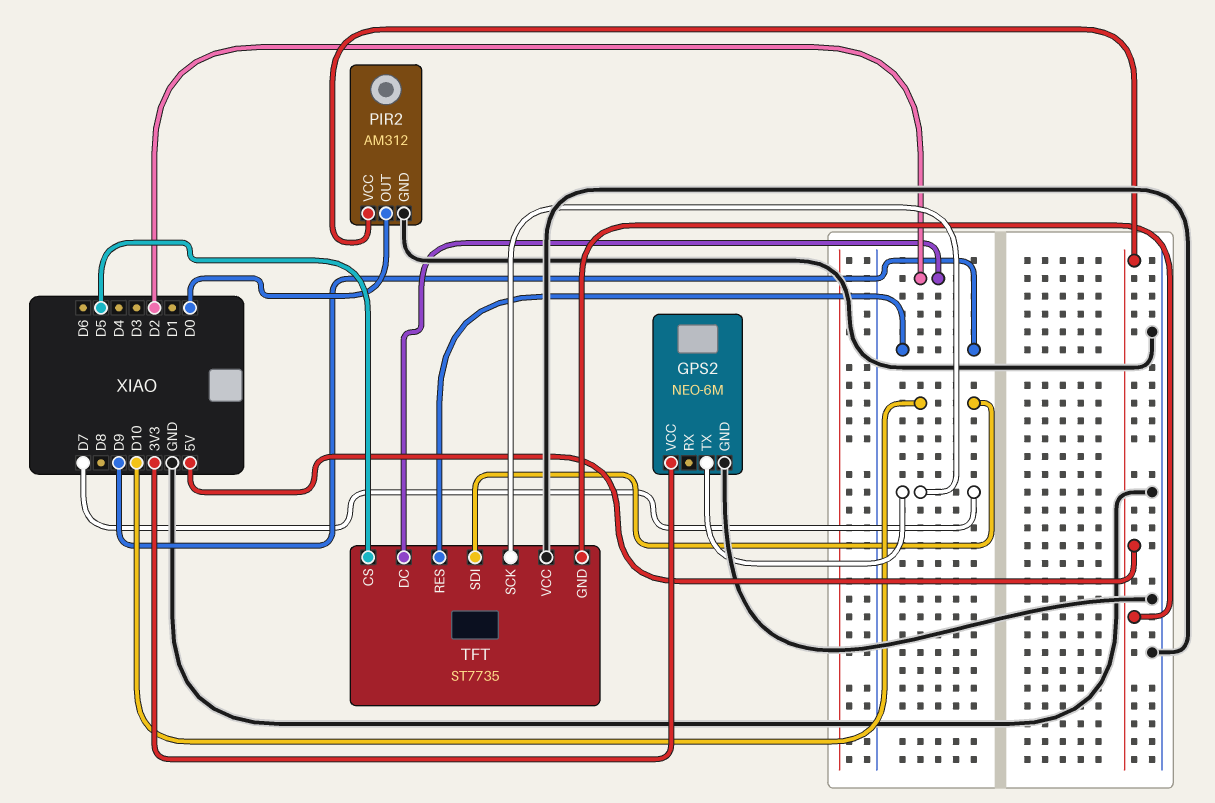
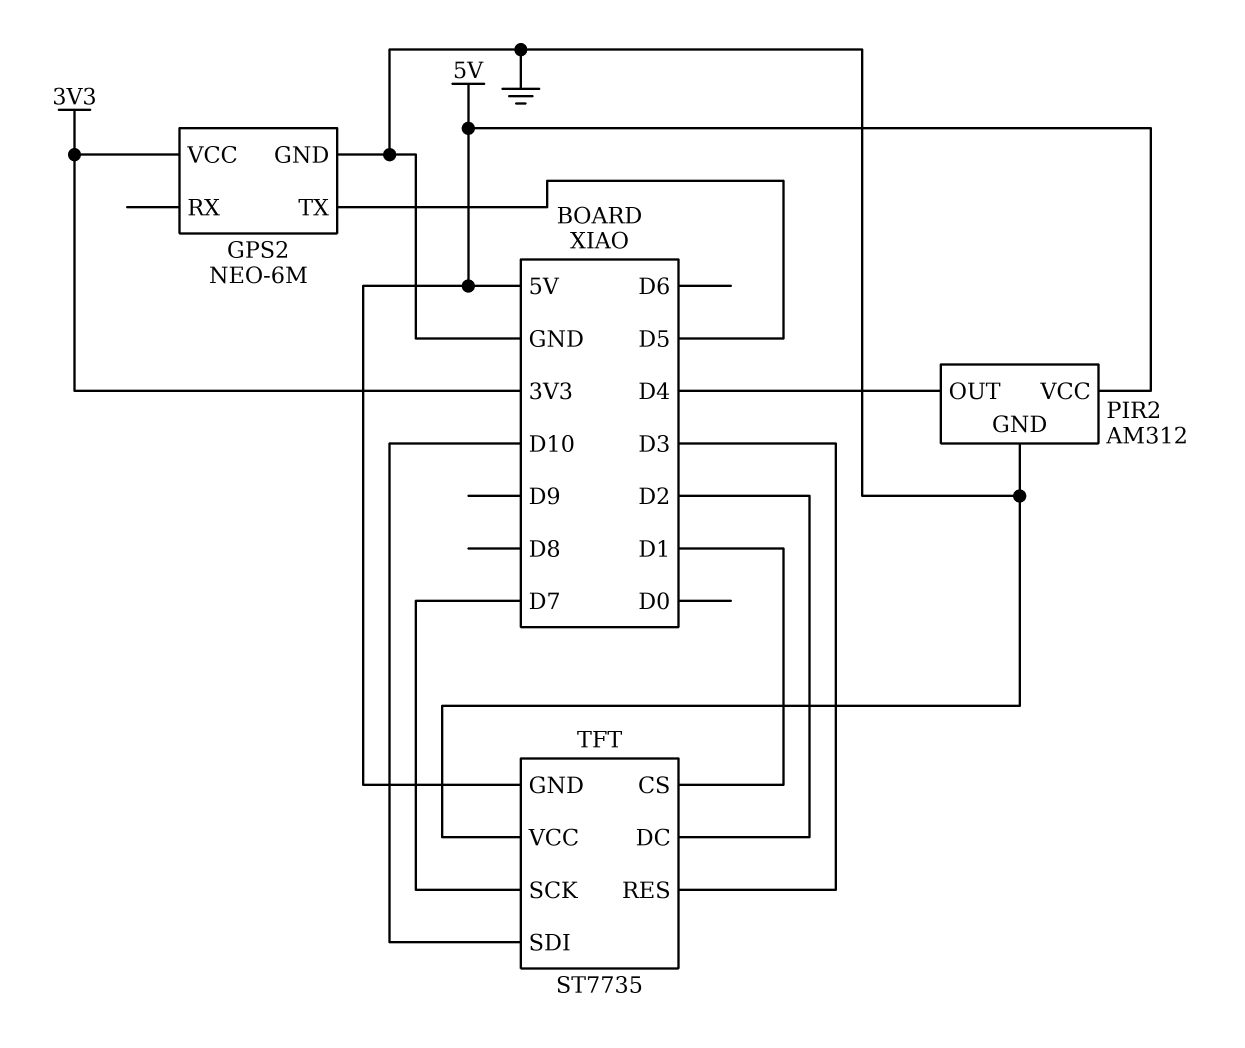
GPS2 pin TX: D7 -> D5
PIR2 pin OUT: D0 -> D4
TFT pin CS: D5 -> D1
TFT pin RES: D9 -> D3

